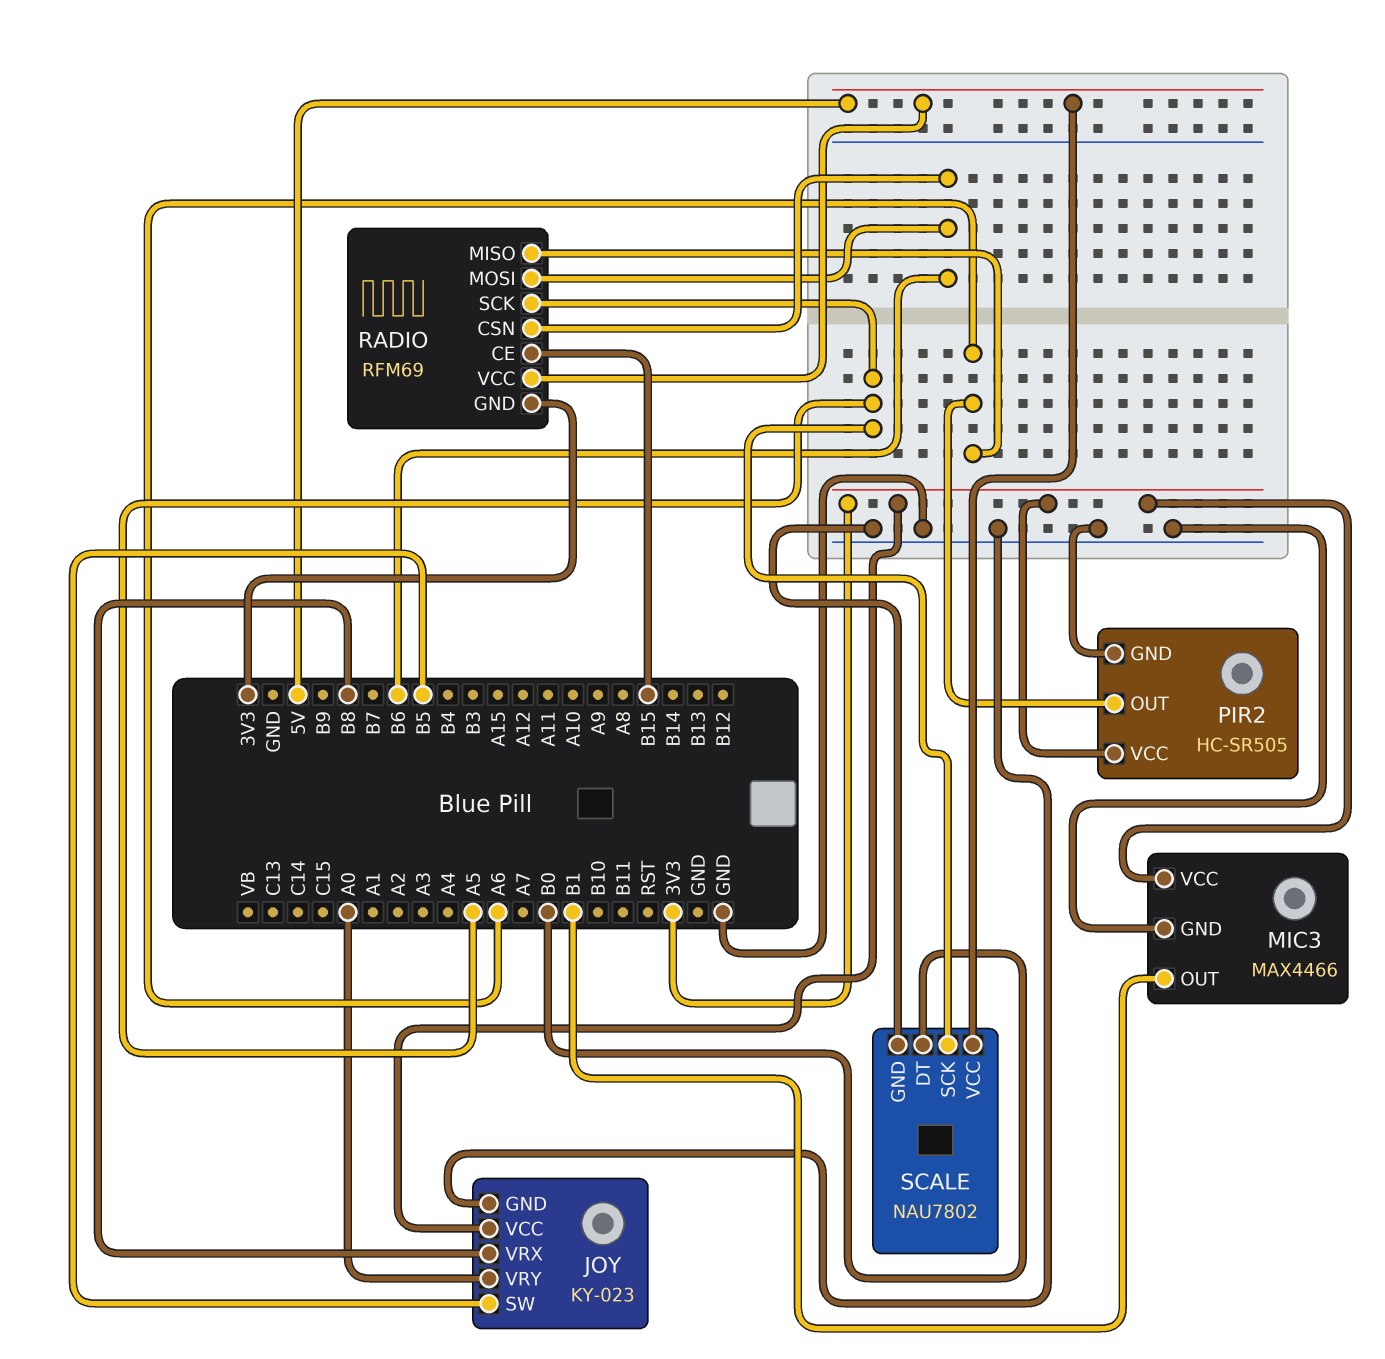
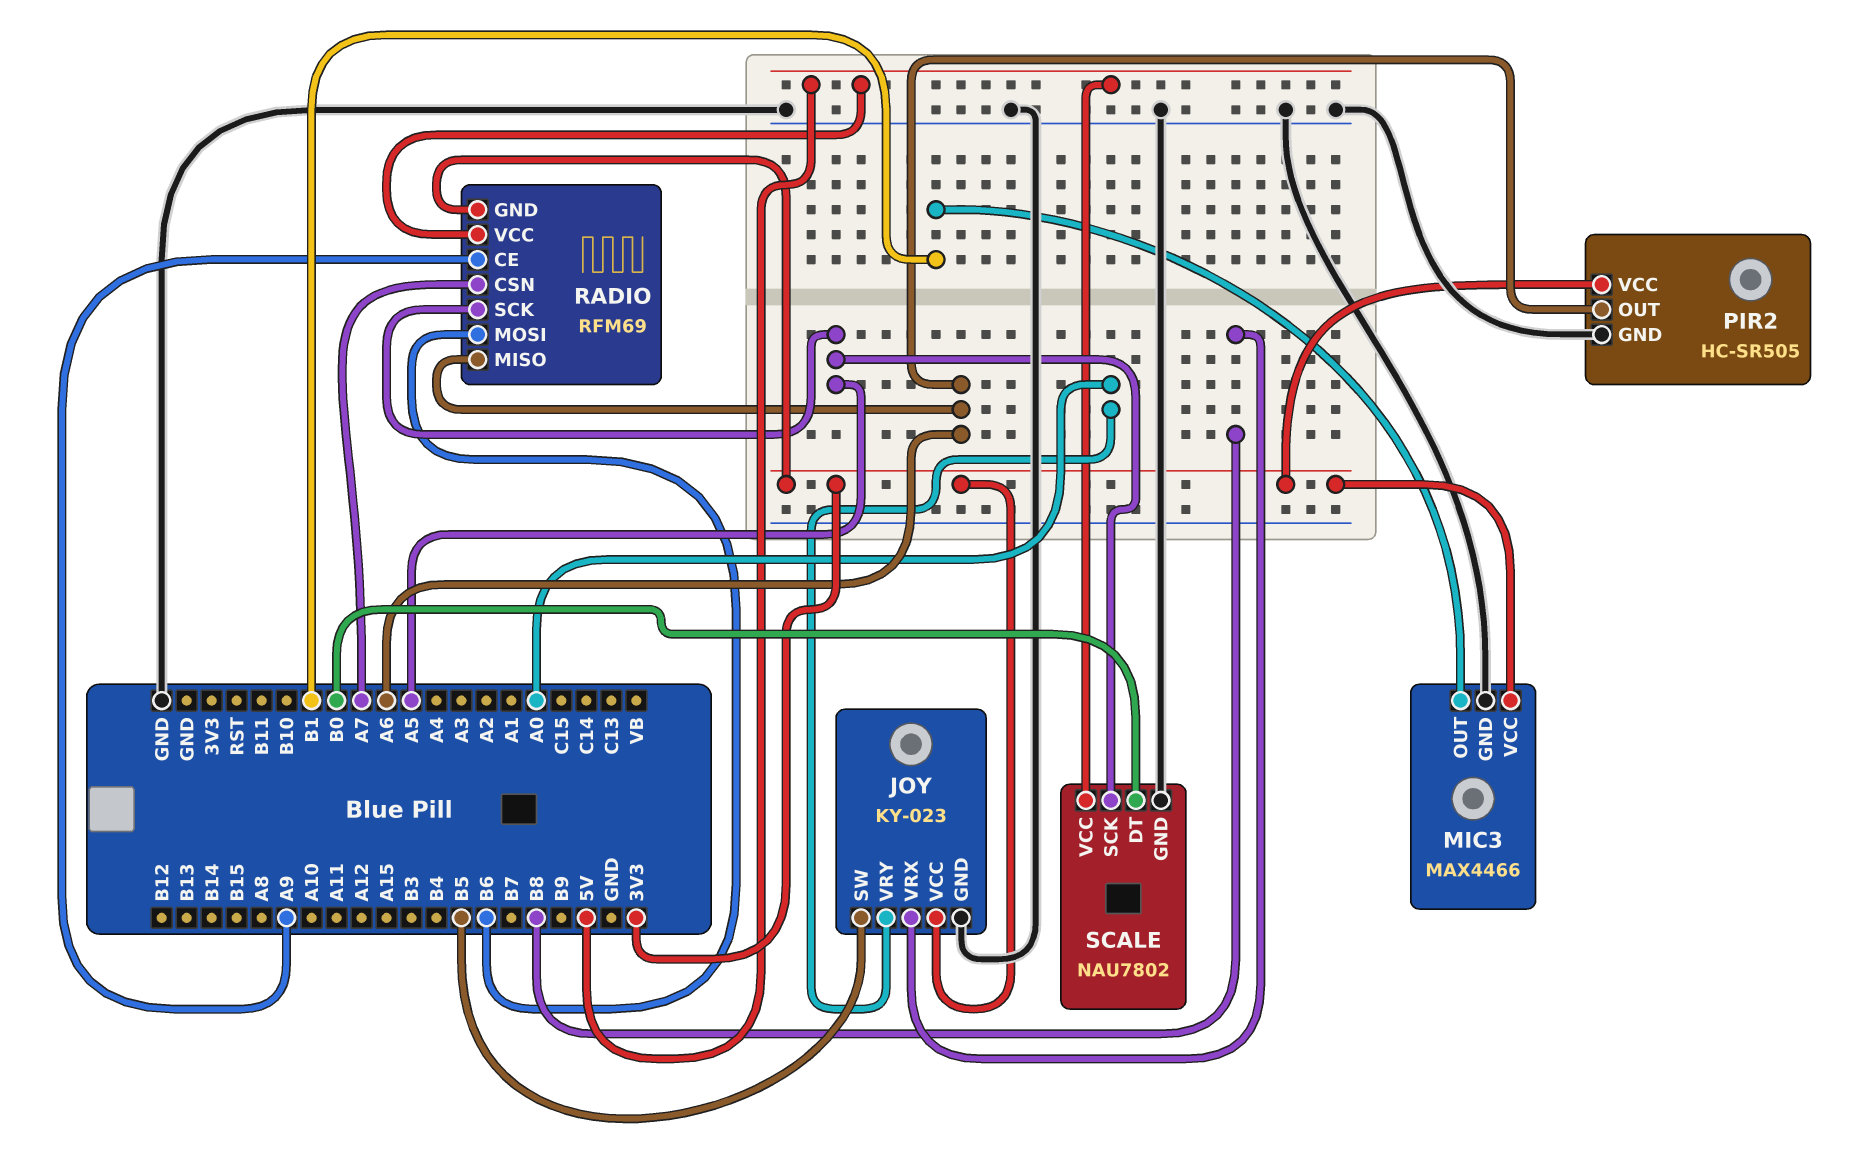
RADIO pin CE: B15 -> A9
RADIO pin CSN: B6 -> A7

